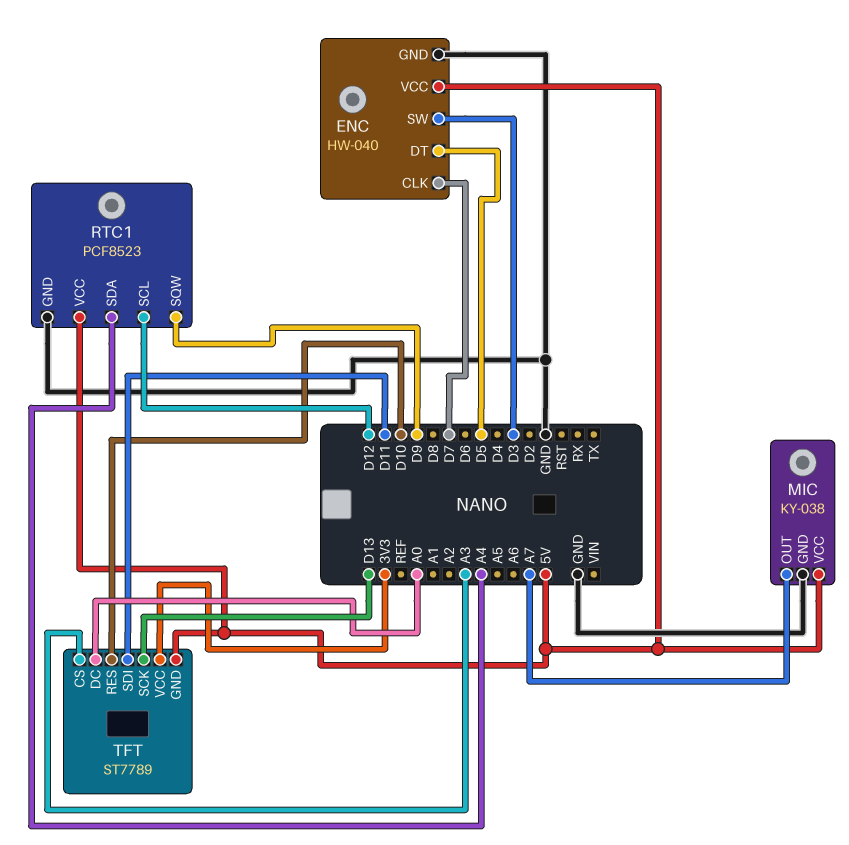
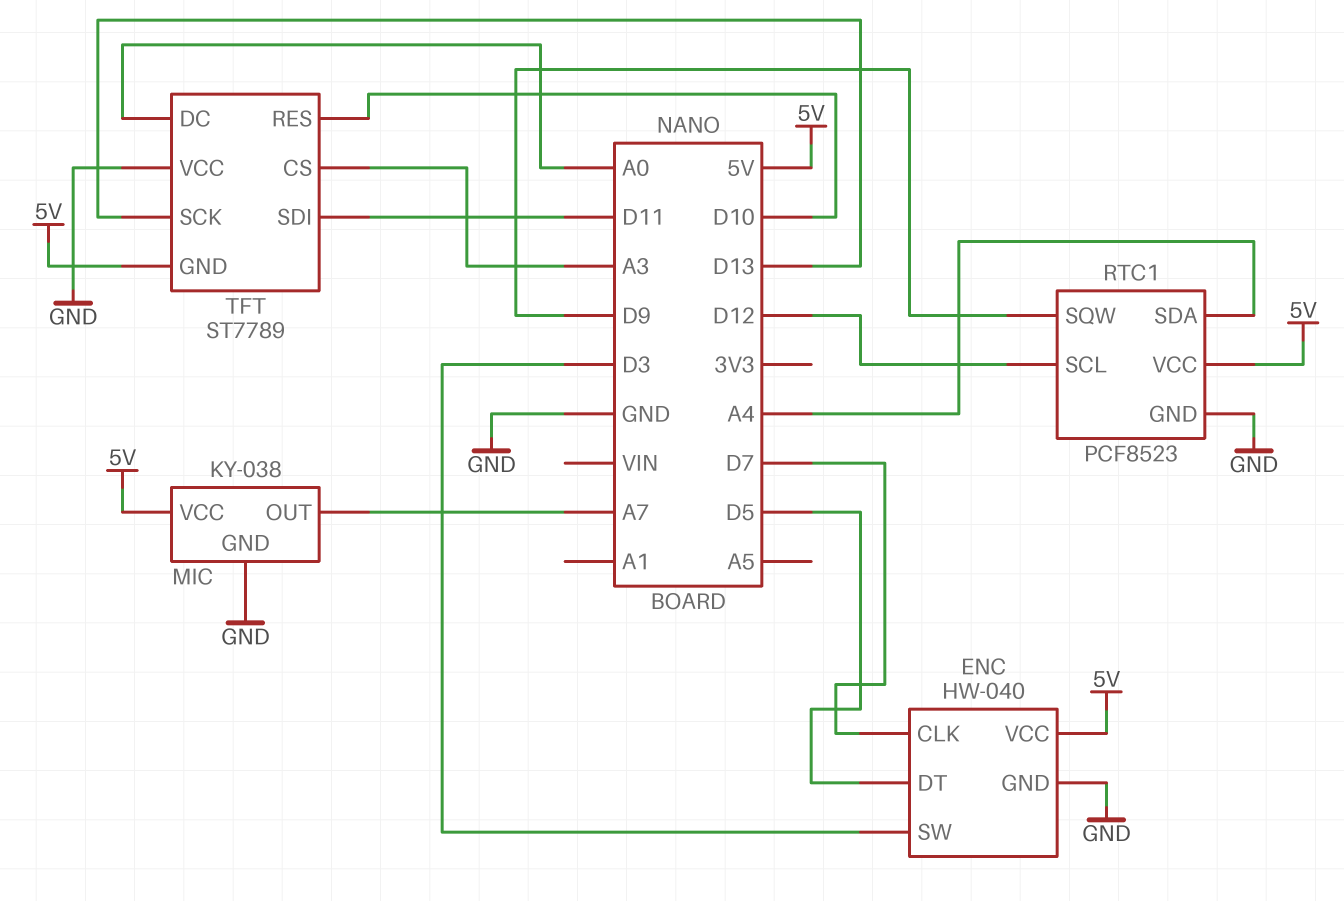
TFT pin VCC: 3V3 -> GND

